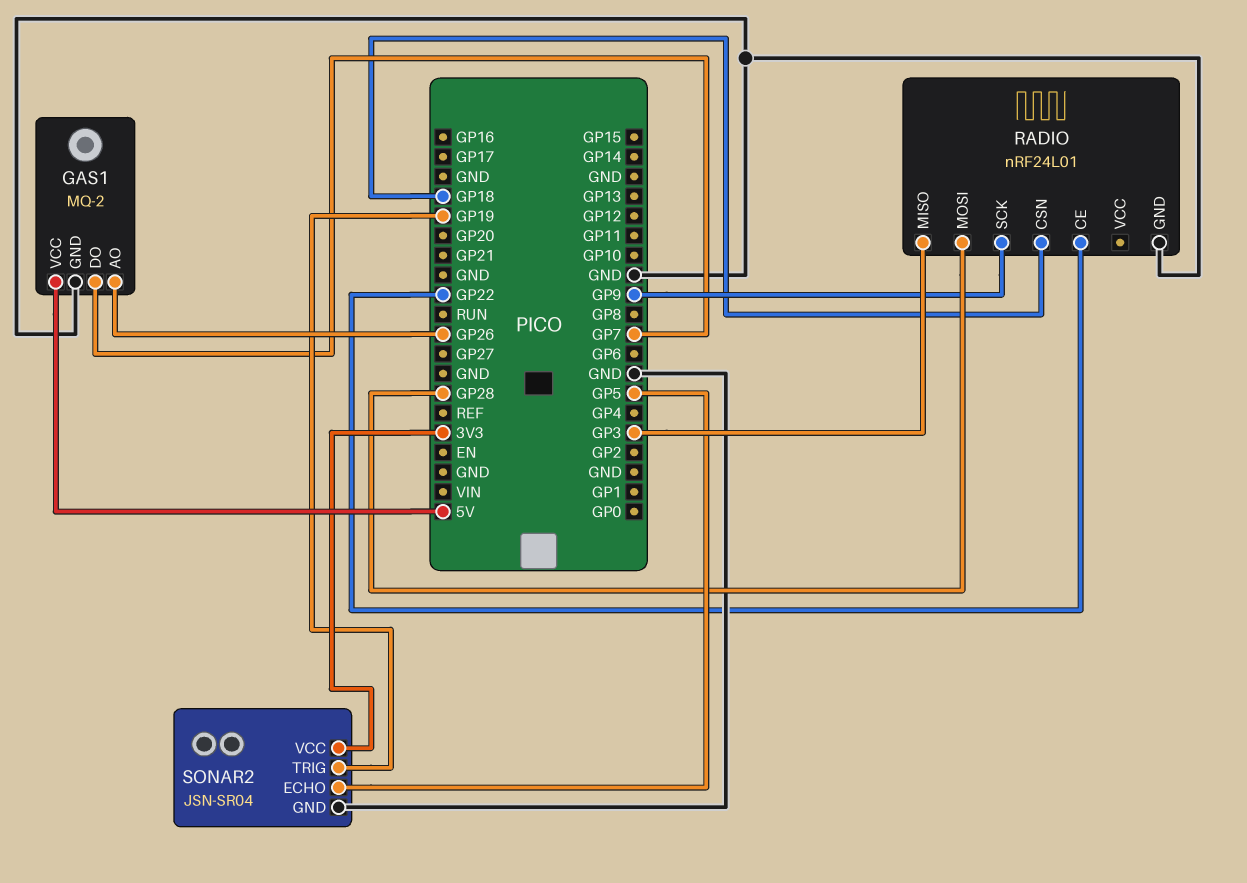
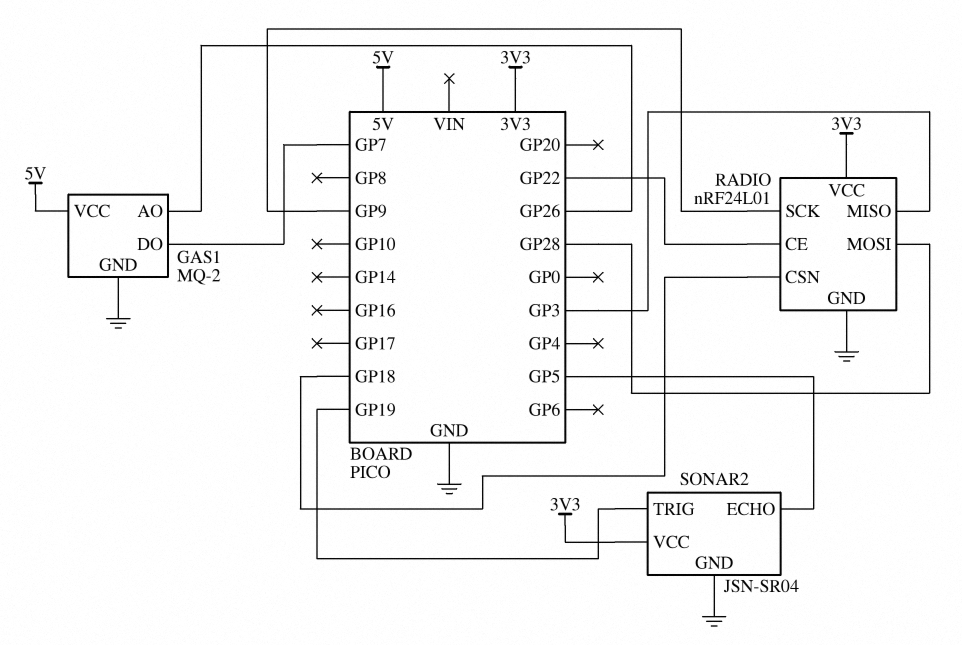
RADIO pin VCC: none -> 3V3

